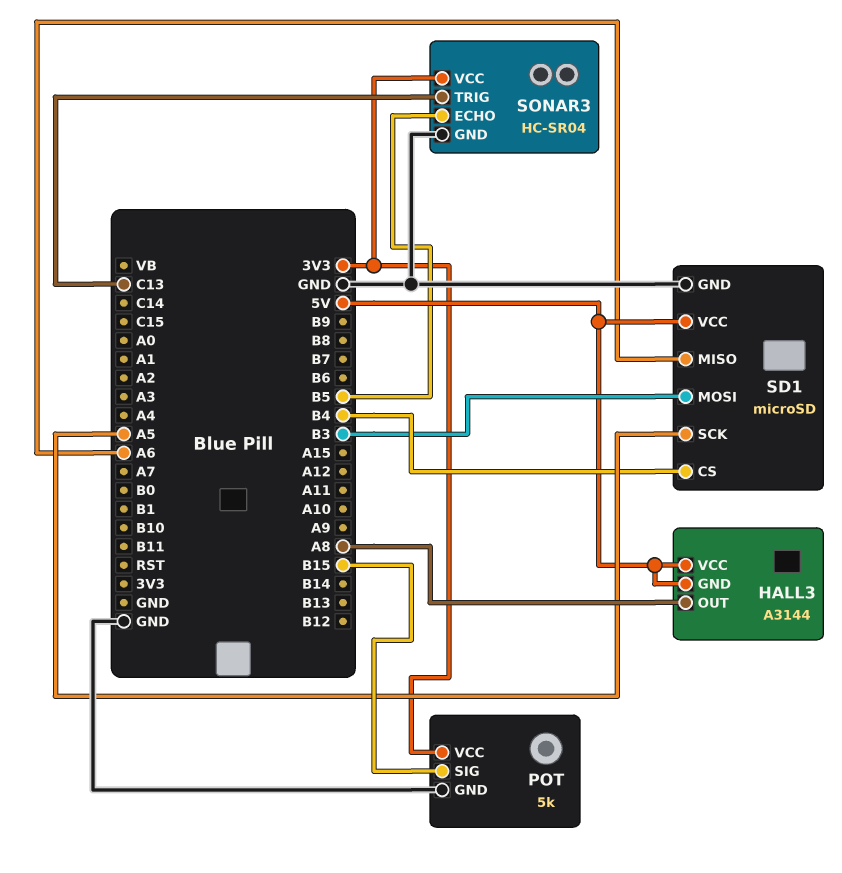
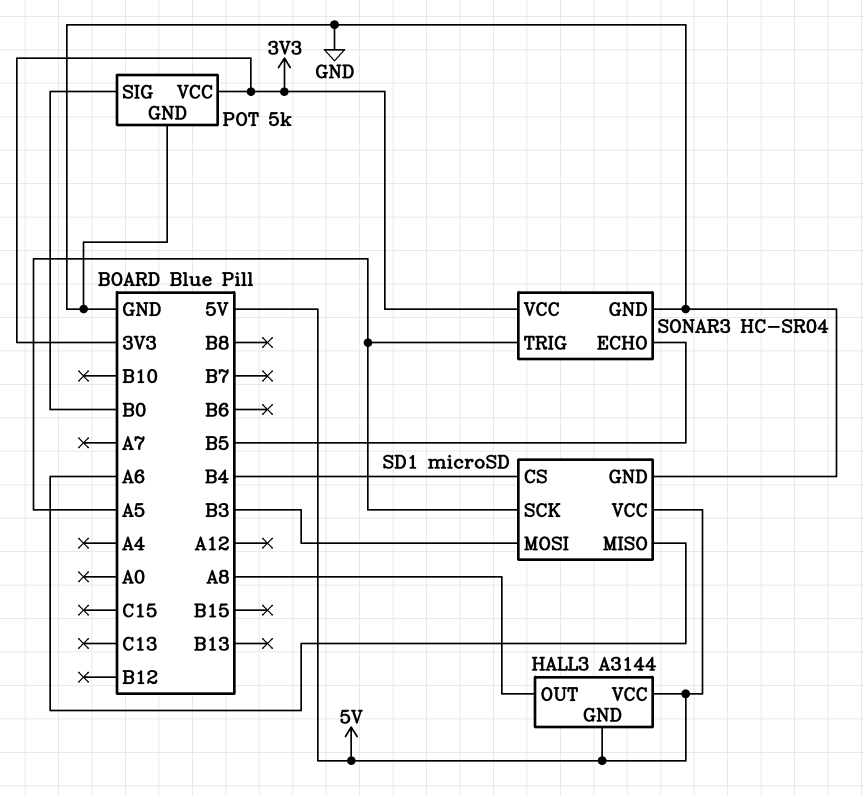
POT pin SIG: B15 -> B0
SONAR3 pin TRIG: C13 -> A5

